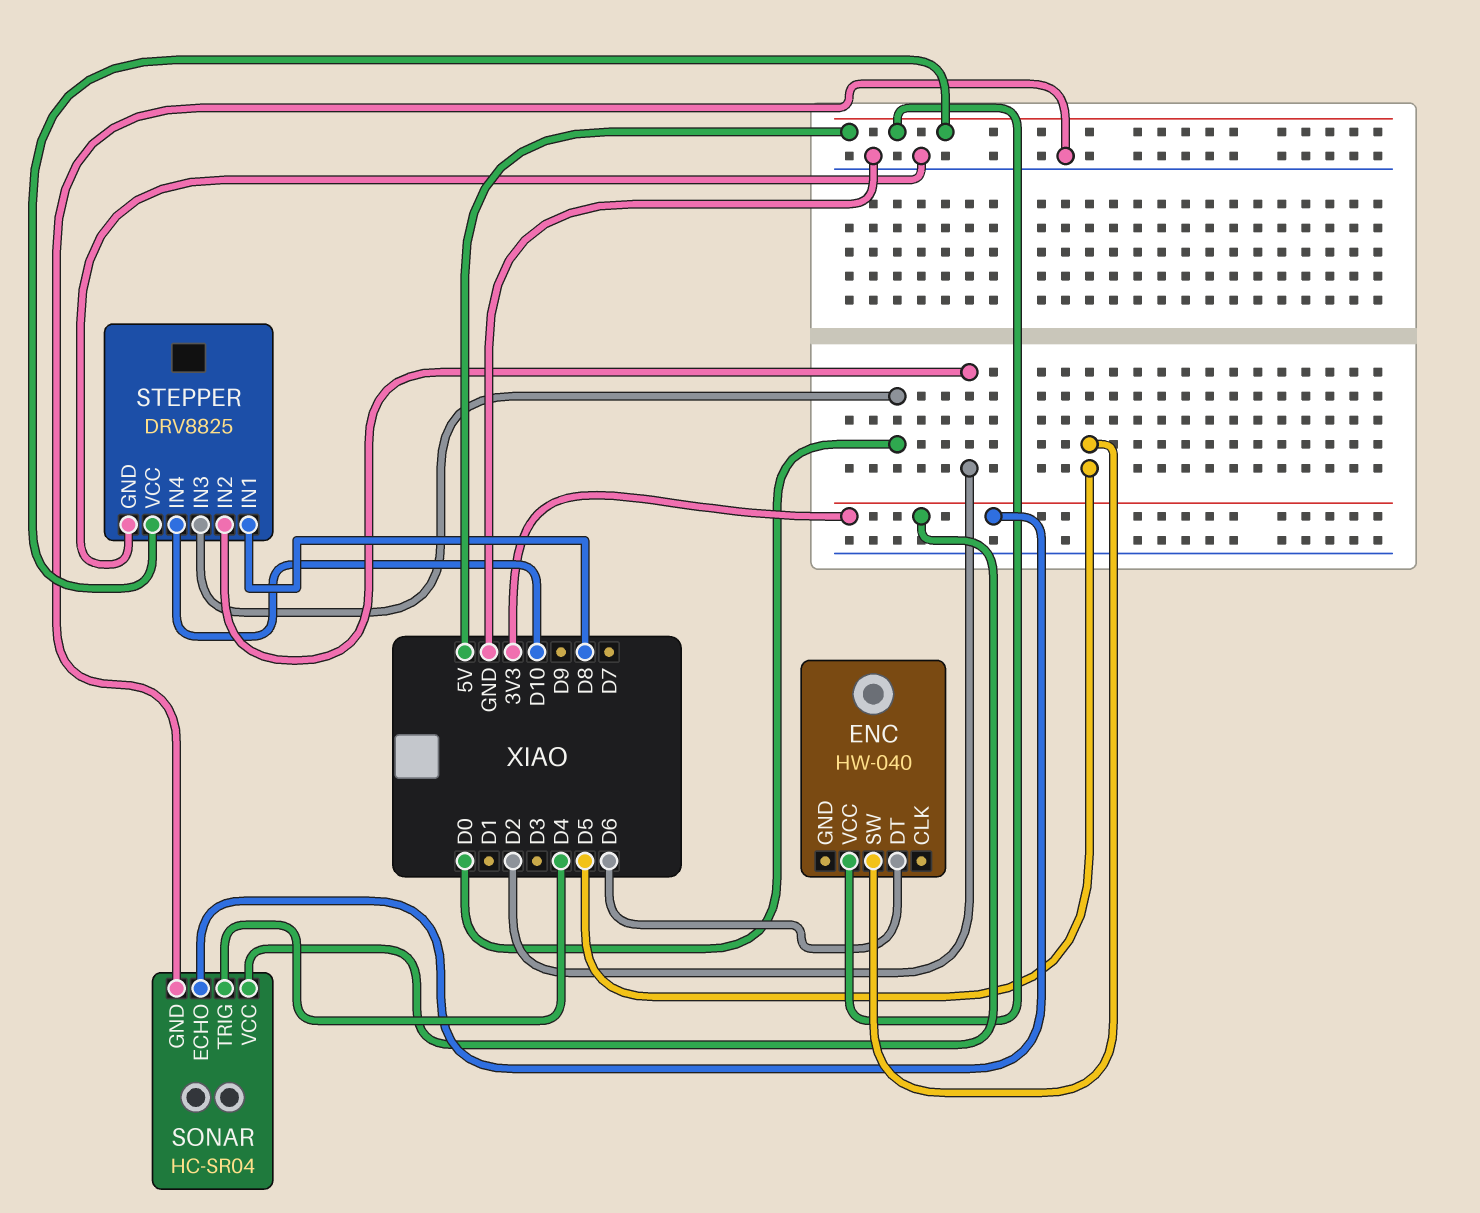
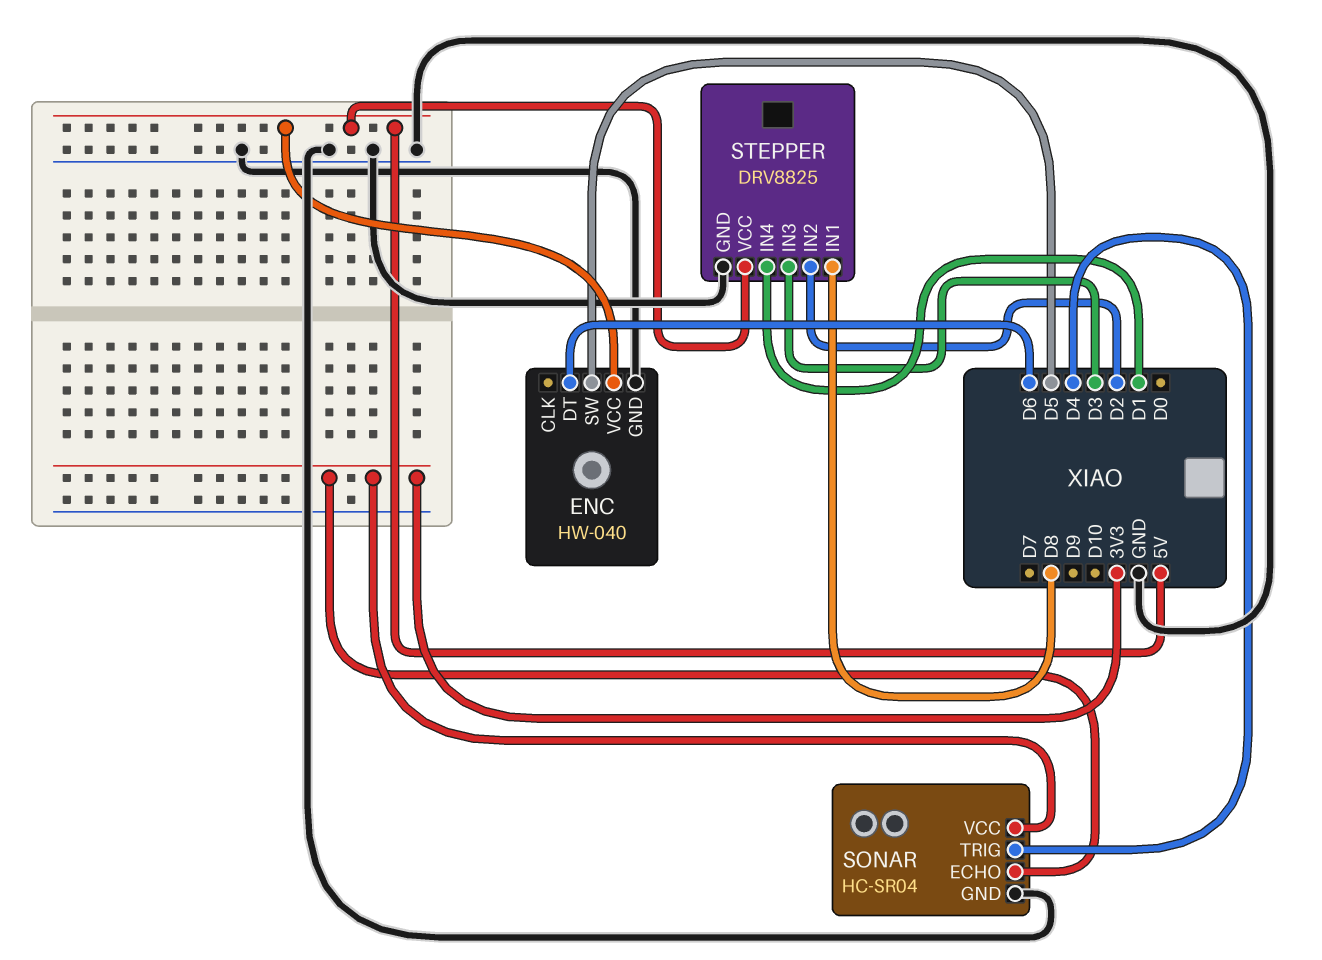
ENC pin GND: none -> GND
STEPPER pin IN3: D0 -> D3
STEPPER pin IN4: D10 -> D1

